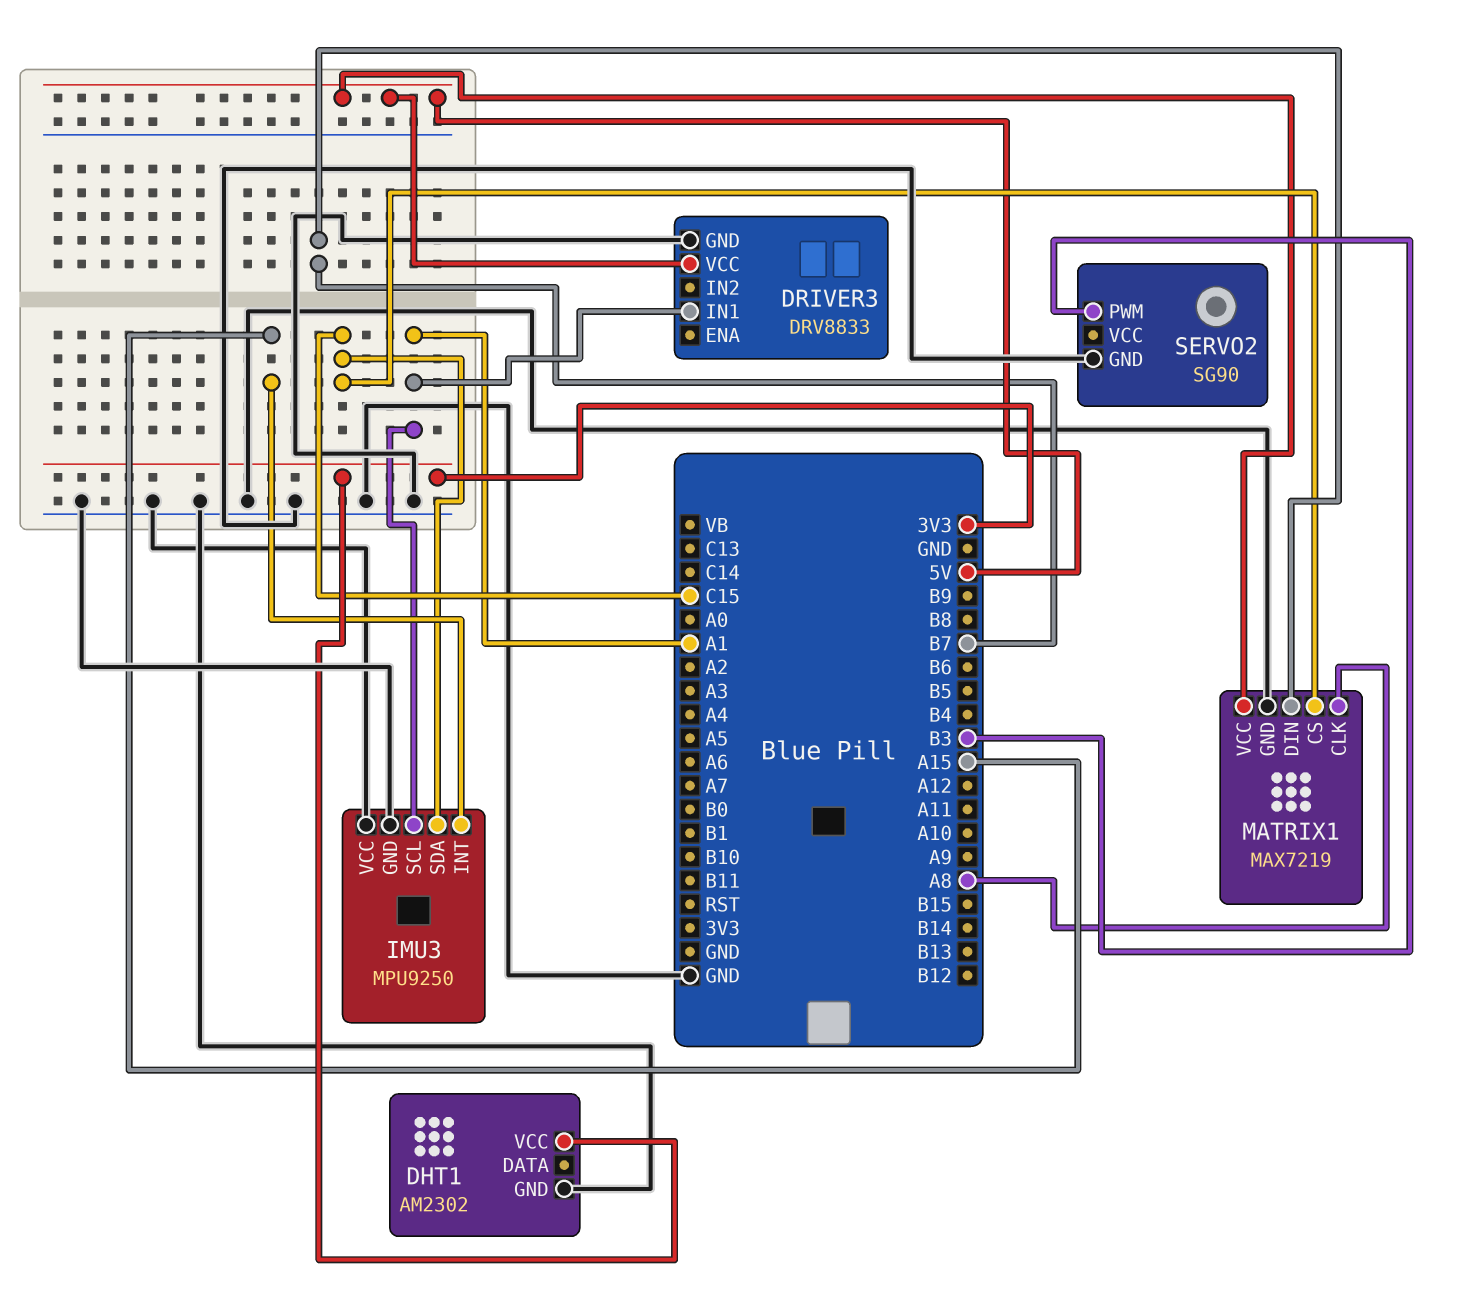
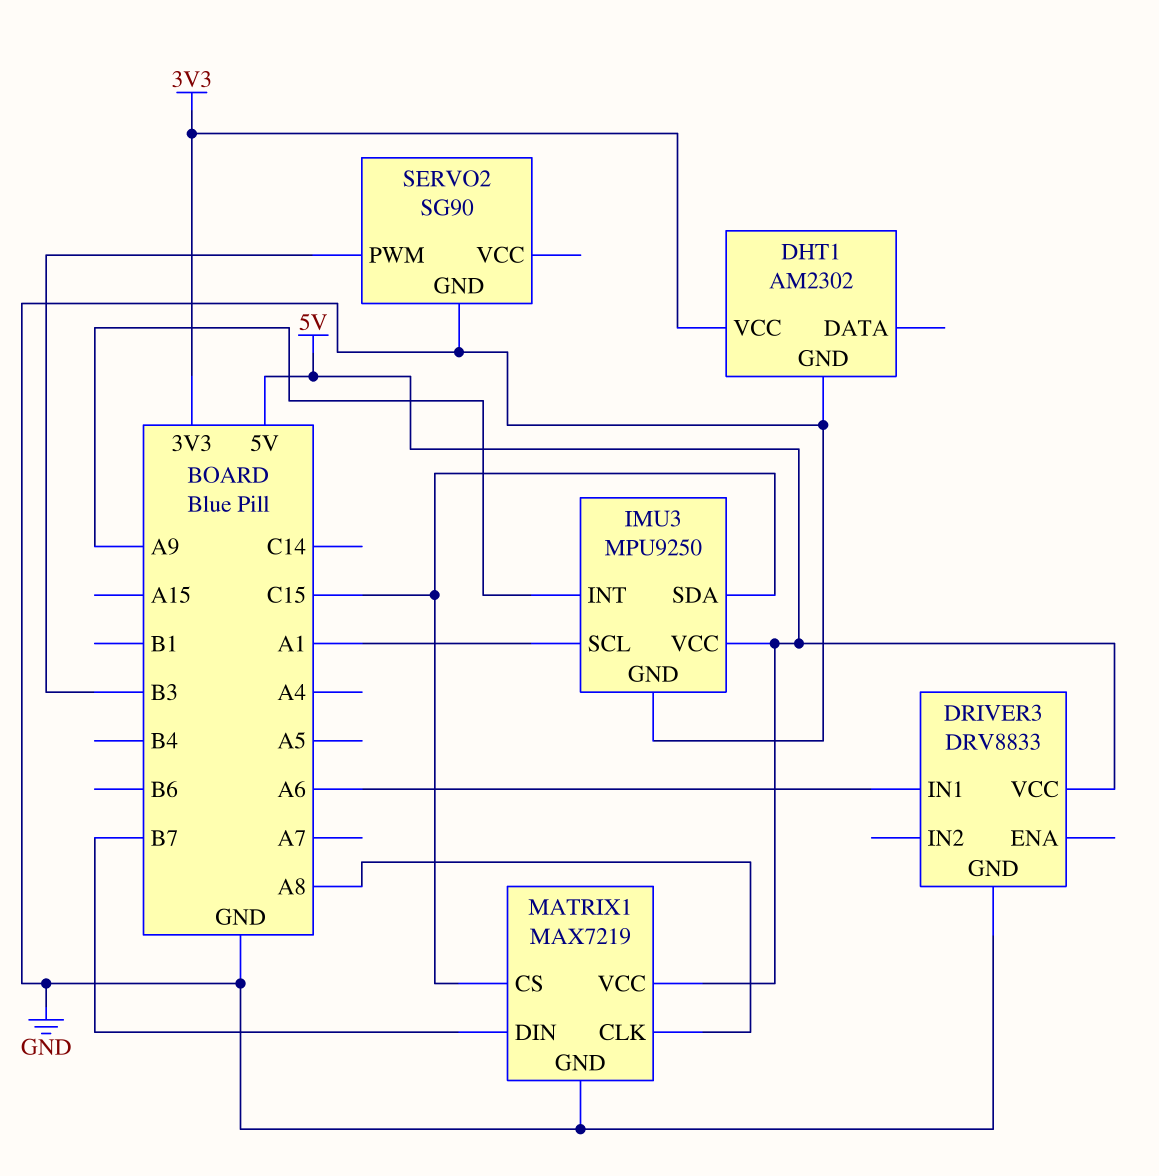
DRIVER3 pin IN1: A1 -> A6
IMU3 pin INT: A15 -> A9
IMU3 pin VCC: GND -> 5V

